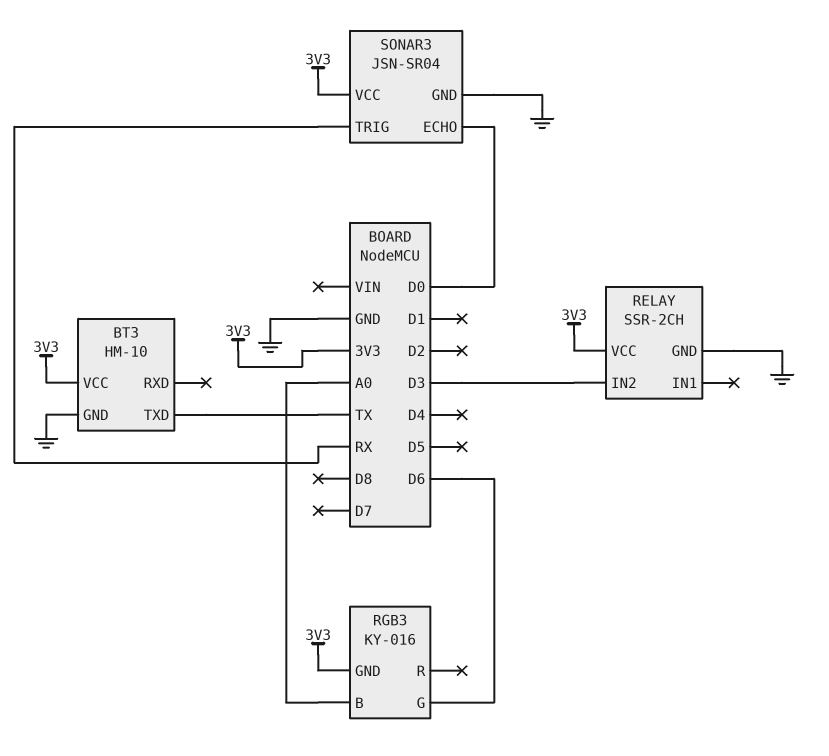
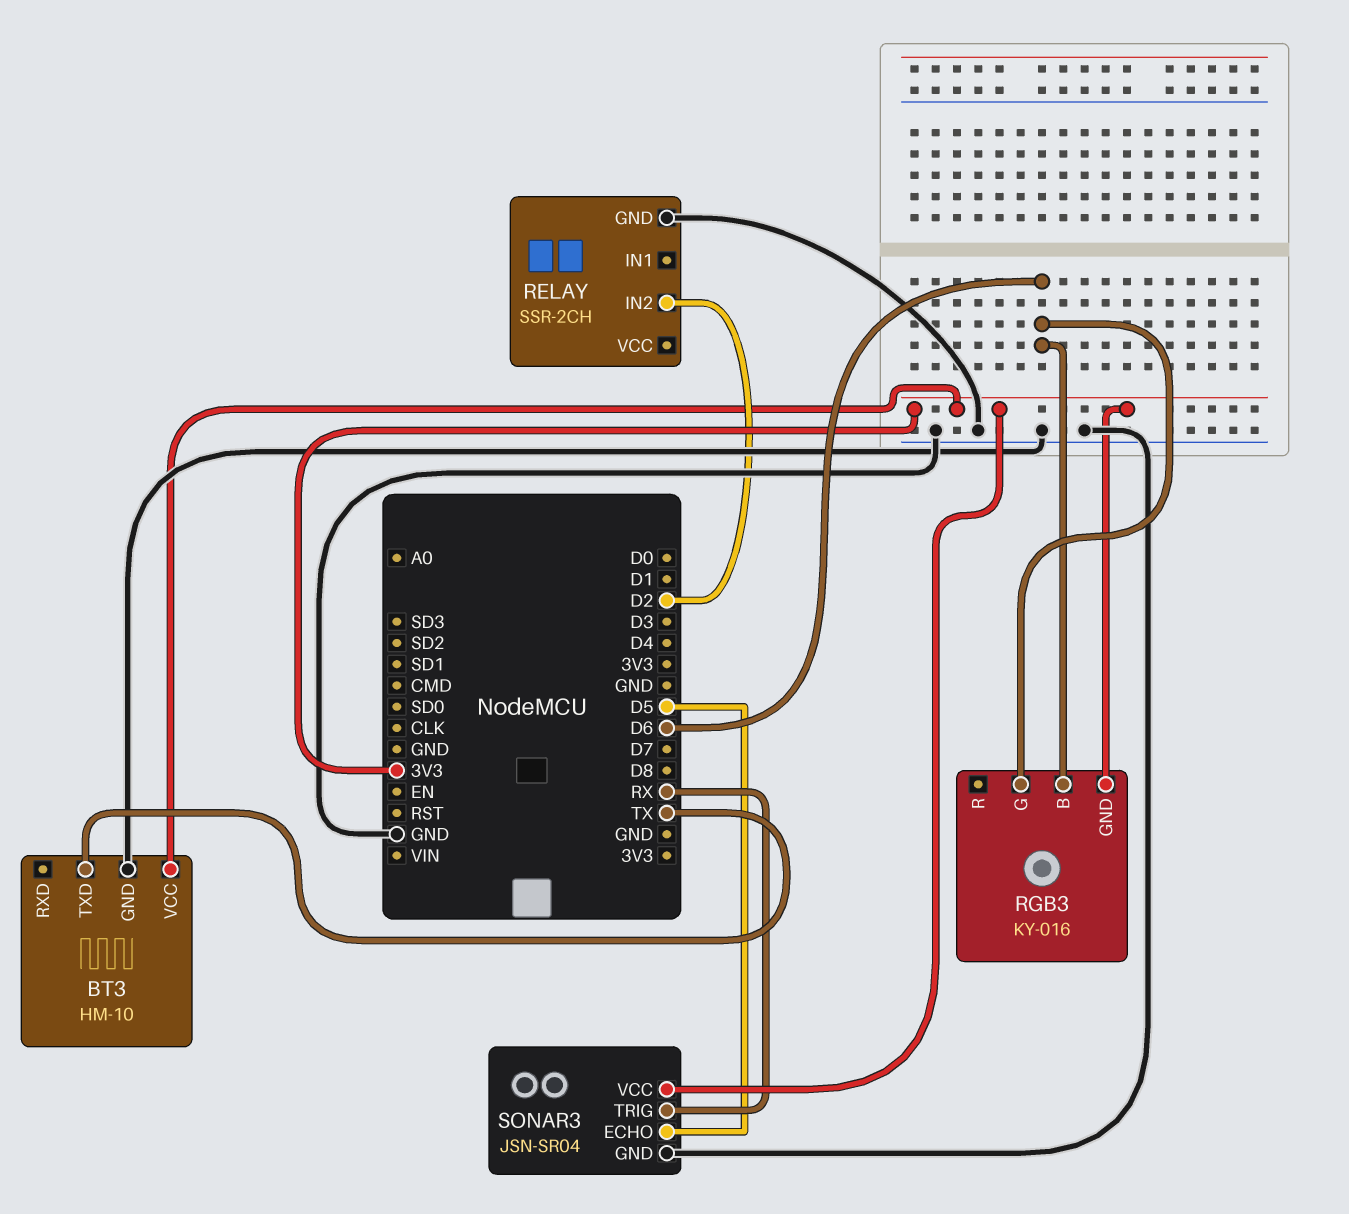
RELAY pin IN2: D3 -> D2
RELAY pin VCC: 3V3 -> none
RGB3 pin B: A0 -> D6
SONAR3 pin ECHO: D0 -> D5

